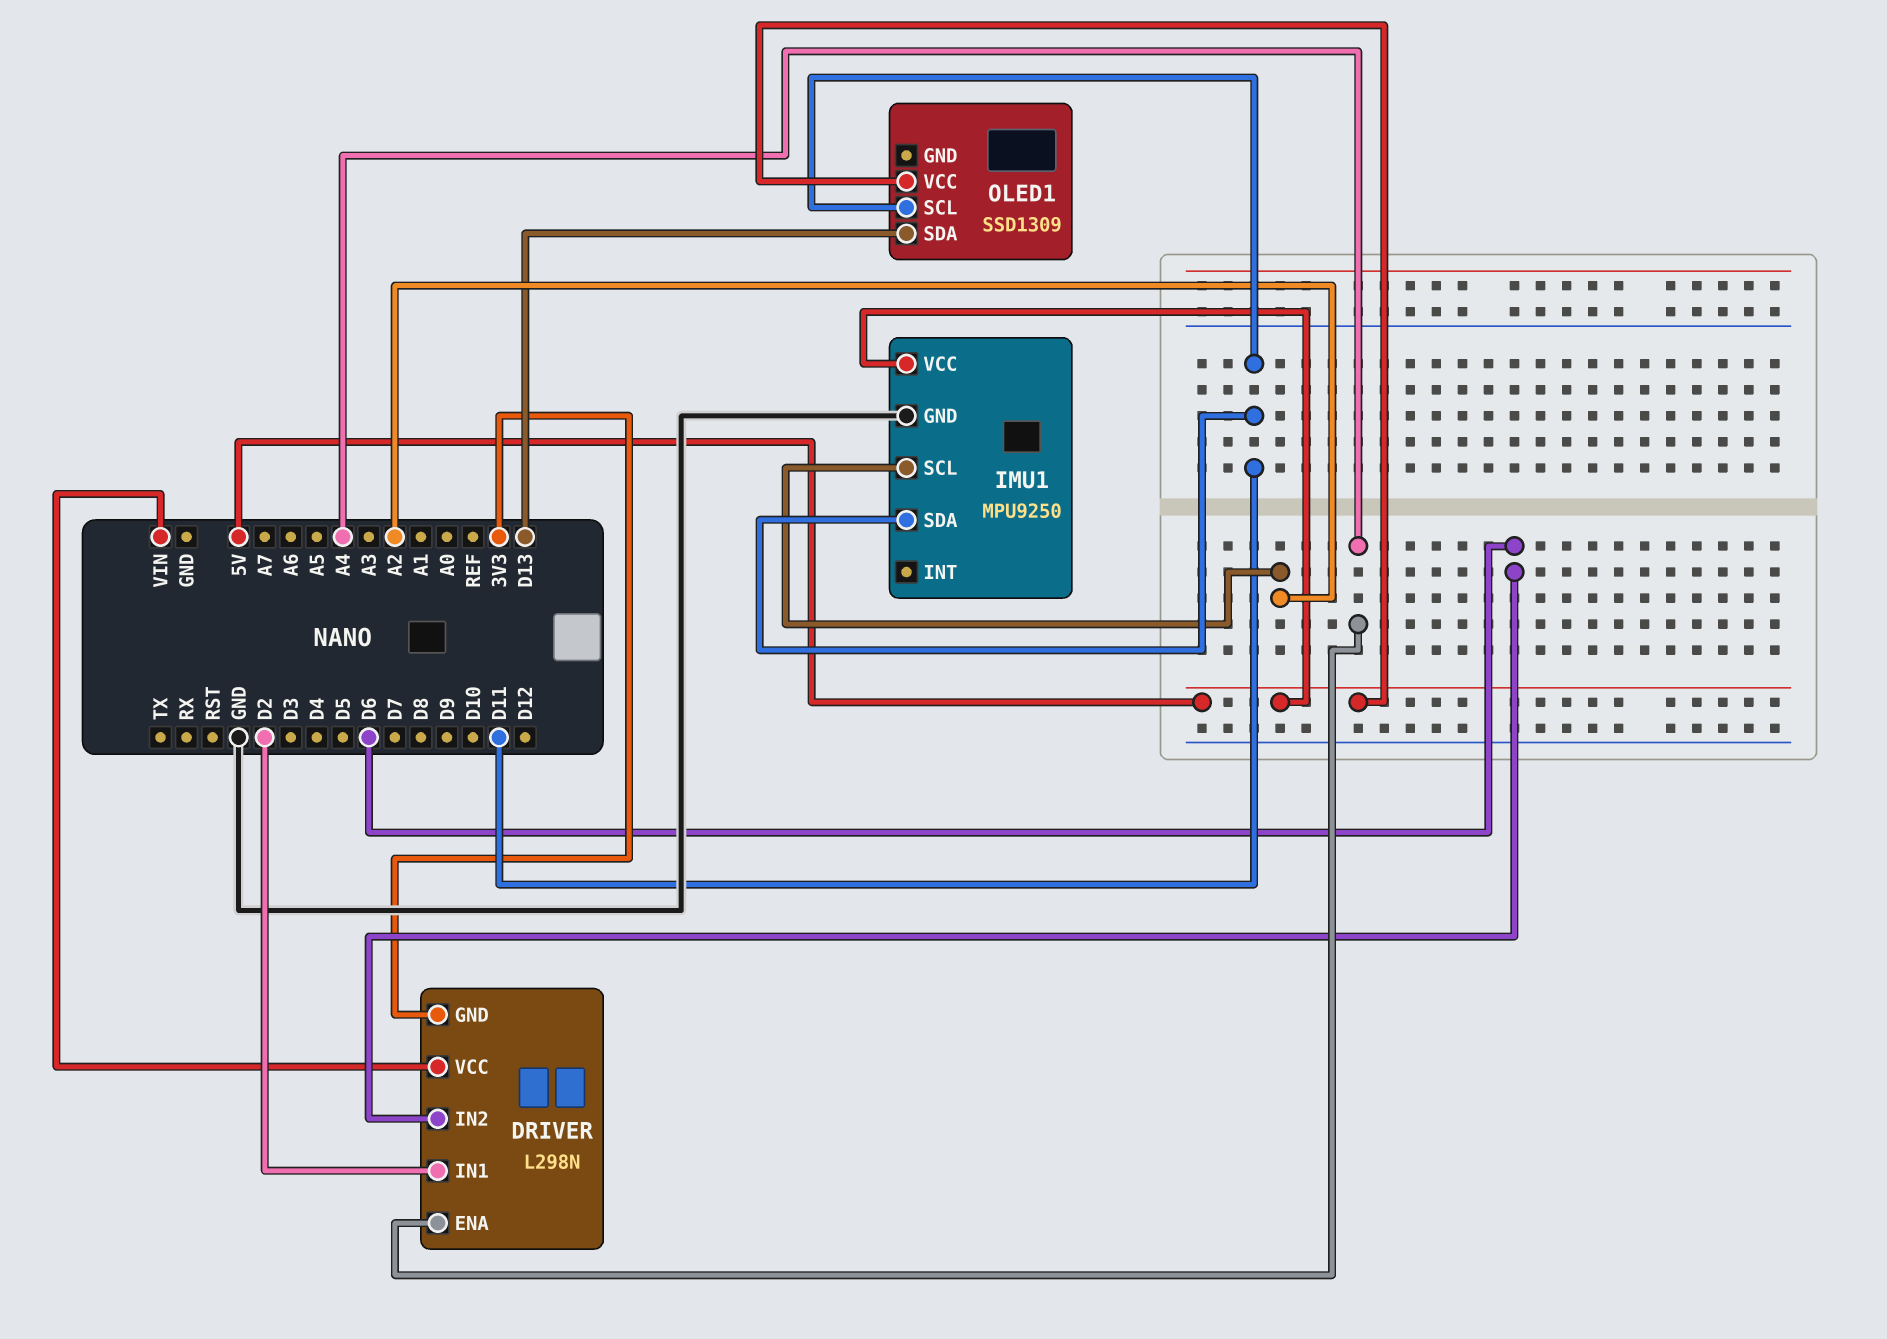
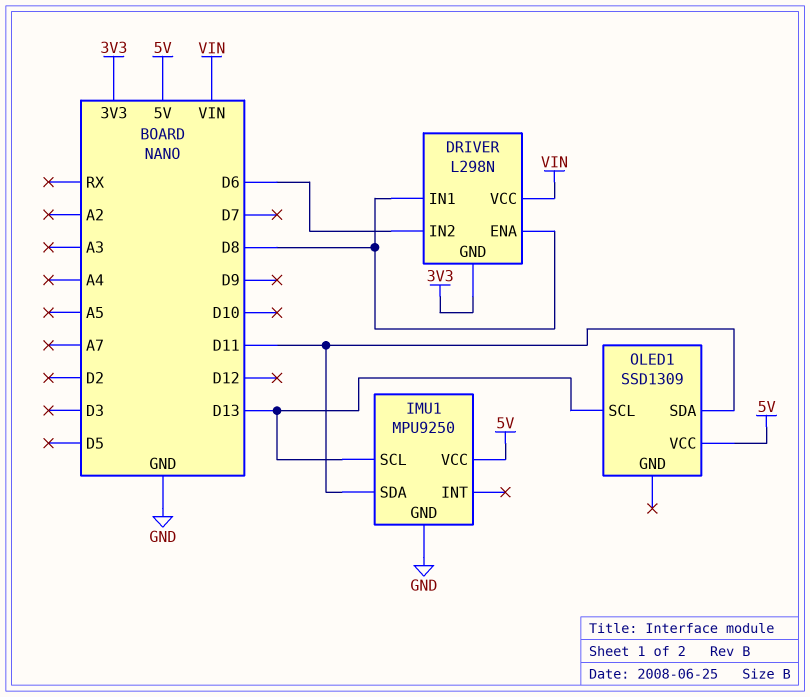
DRIVER pin ENA: A4 -> D8
DRIVER pin IN1: D2 -> D8
IMU1 pin SCL: A2 -> D13
OLED1 pin SCL: D11 -> D13
OLED1 pin SDA: D13 -> D11

